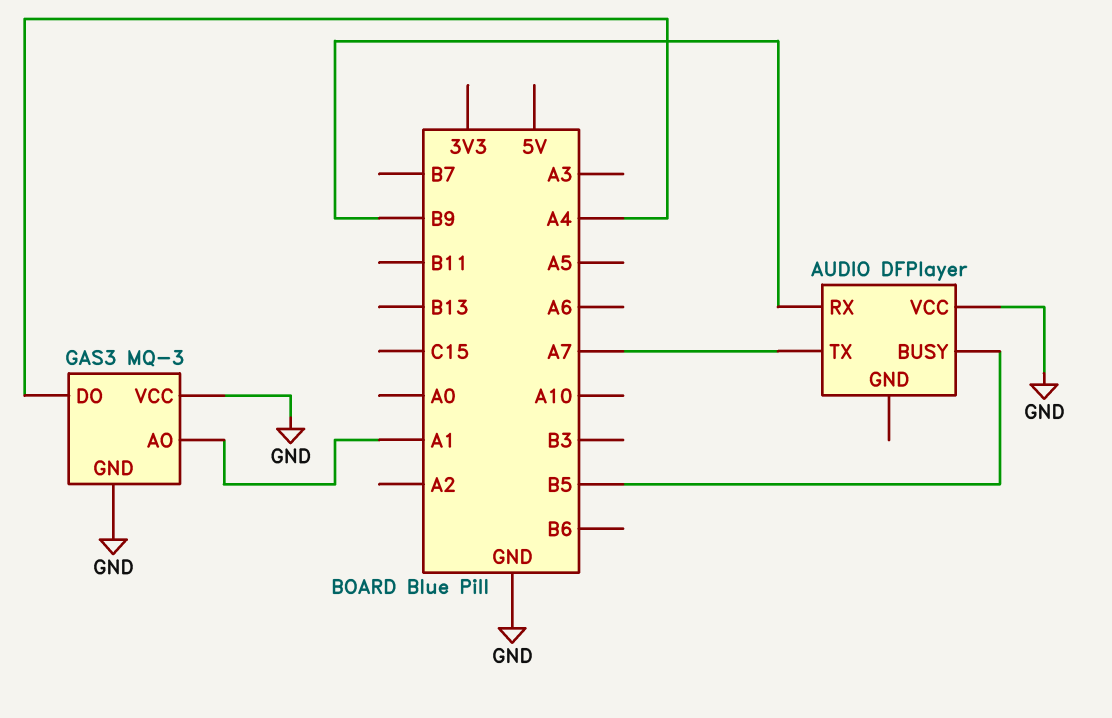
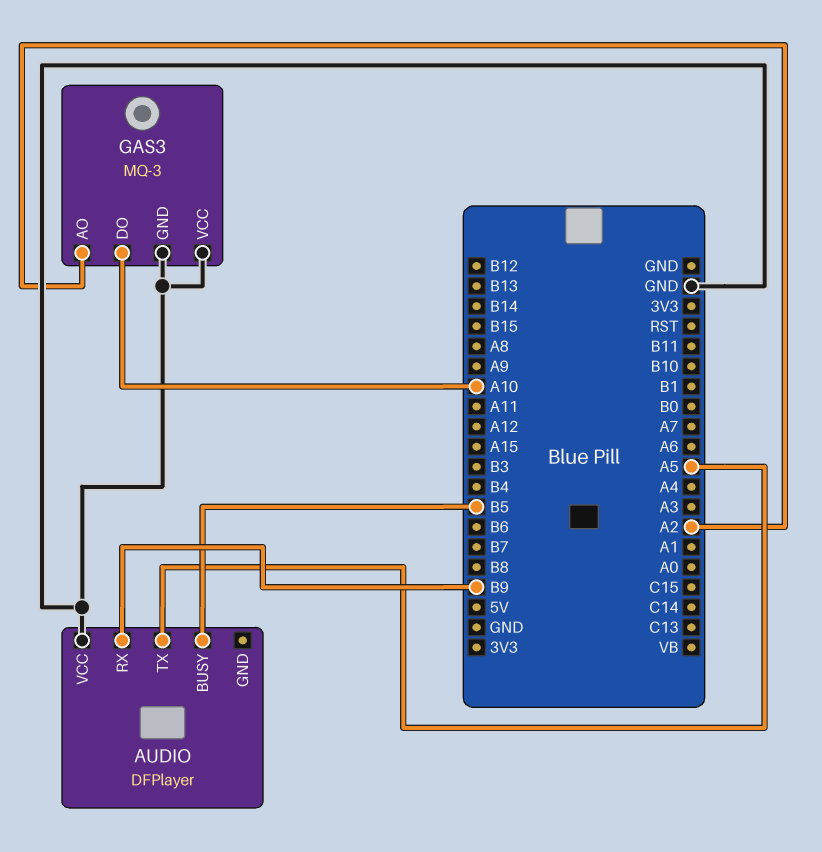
AUDIO pin TX: A7 -> A5
GAS3 pin AO: A1 -> A2
GAS3 pin DO: A4 -> A10

